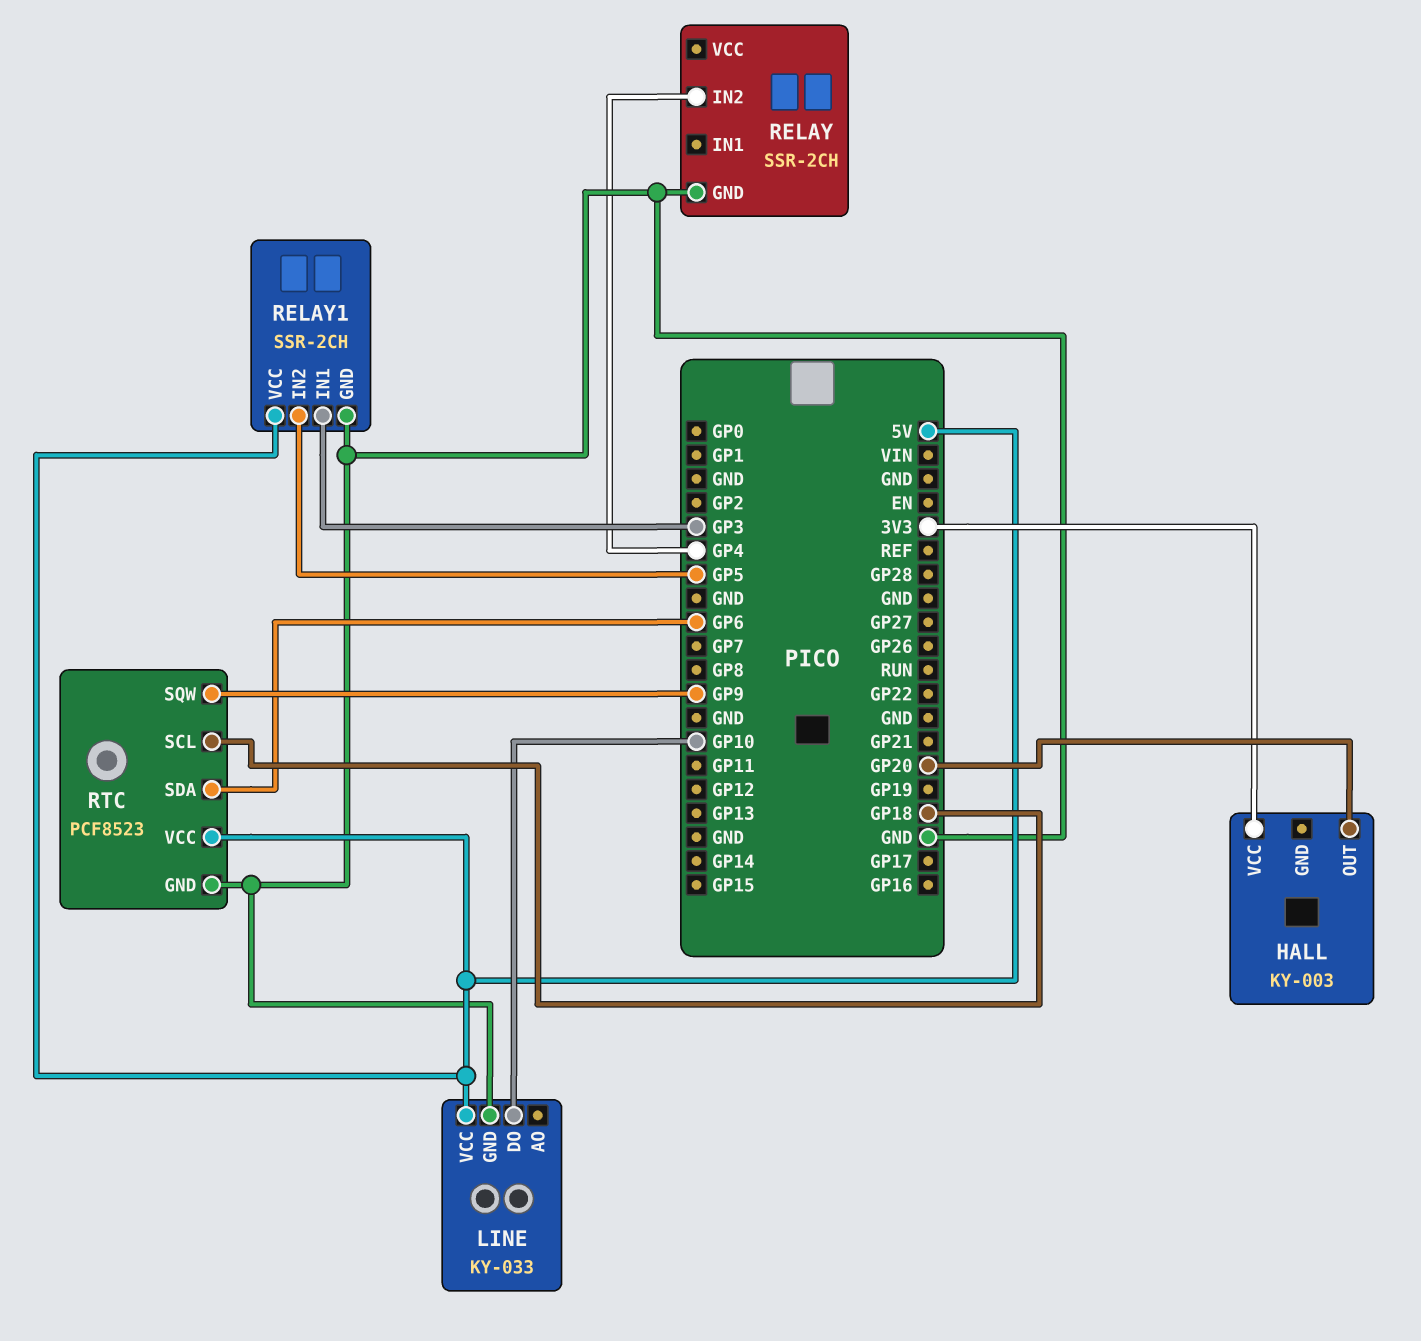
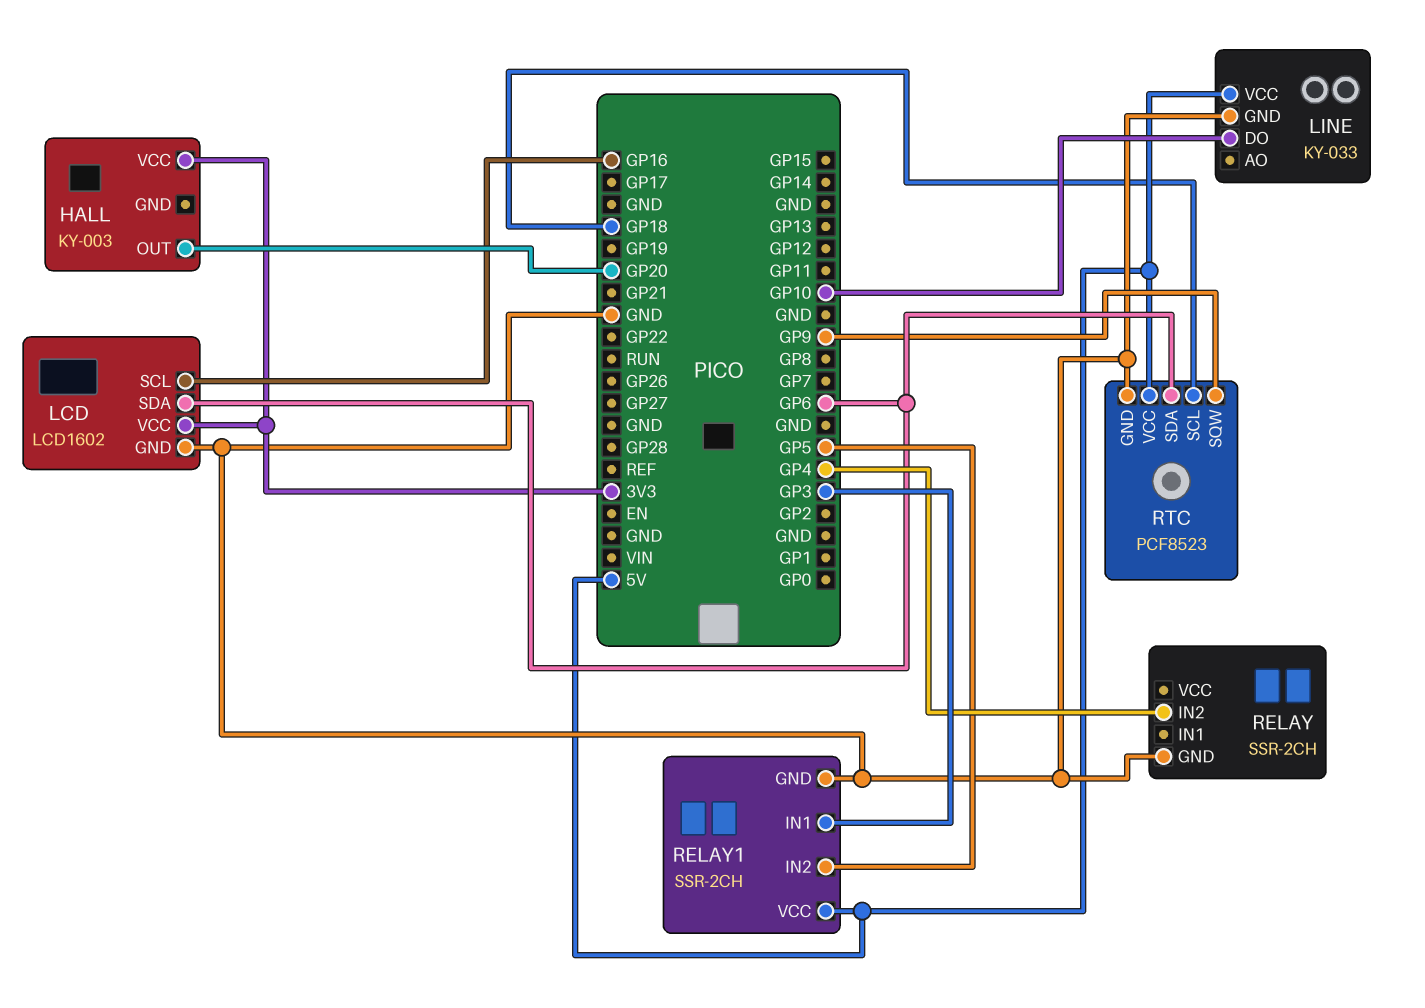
LCD: none -> LCD1602
LCD pin GND: none -> GND
LCD pin SCL: none -> GP16
LCD pin SDA: none -> GP6
LCD pin VCC: none -> 3V3

